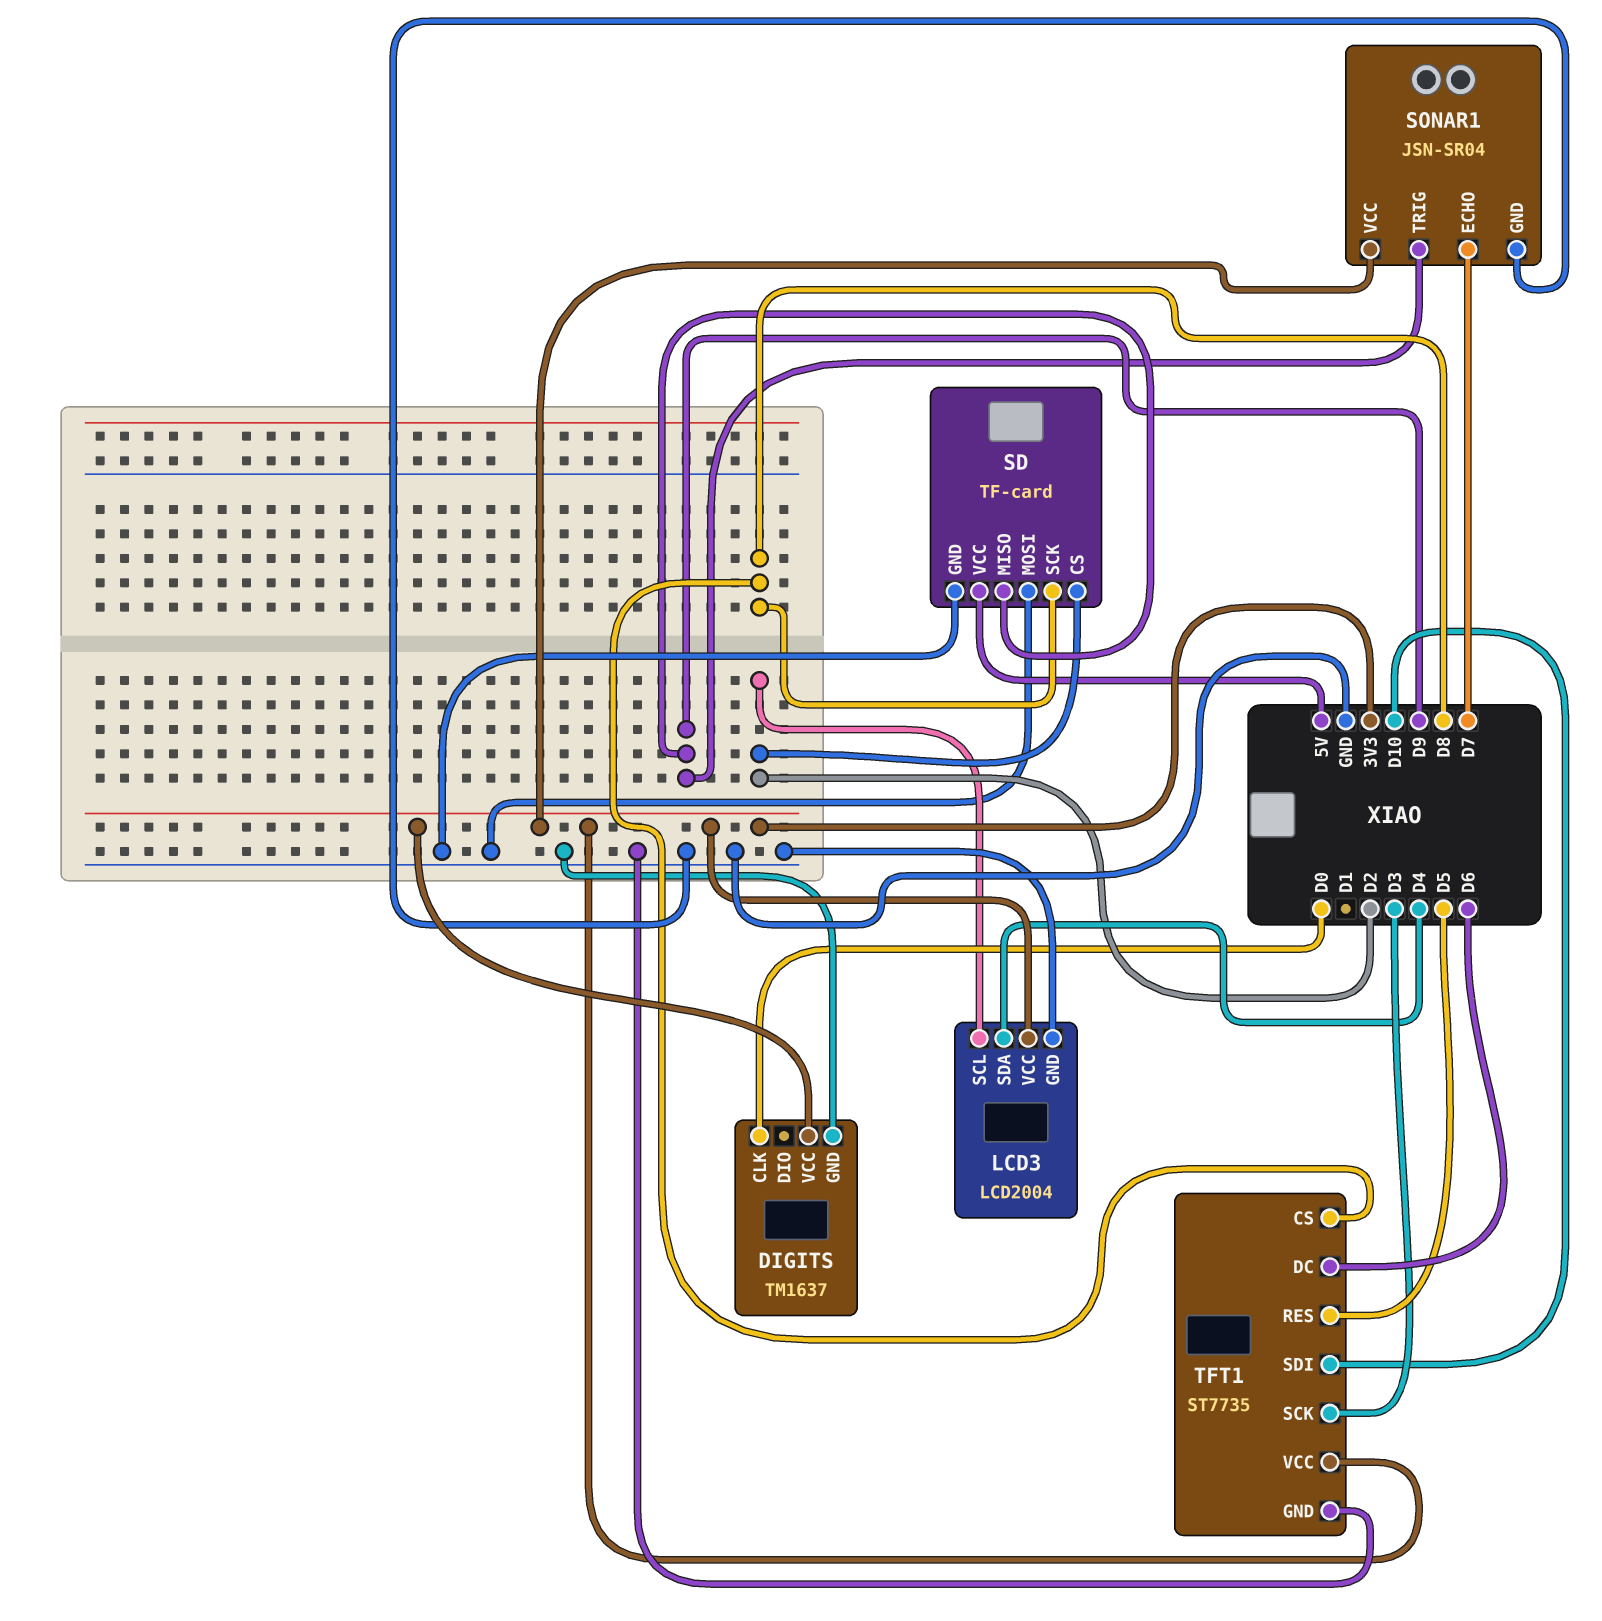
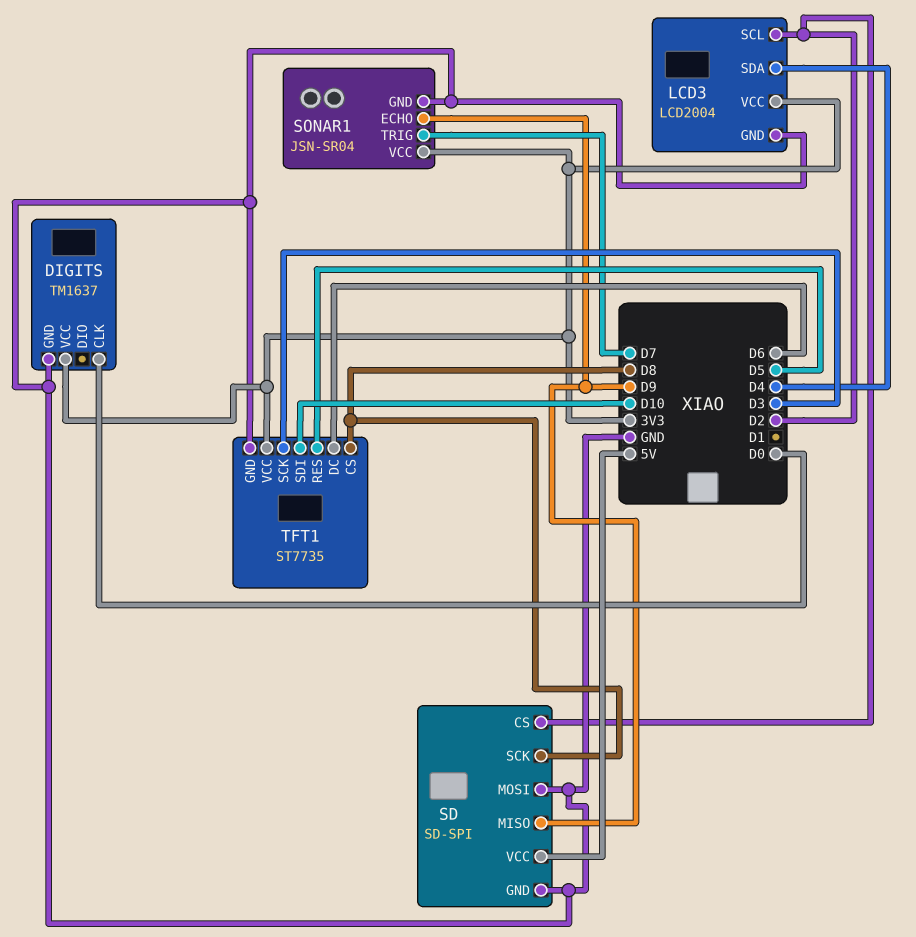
SD: TF-card -> SD-SPI
SONAR1 pin ECHO: D7 -> D9
SONAR1 pin TRIG: D9 -> D7

